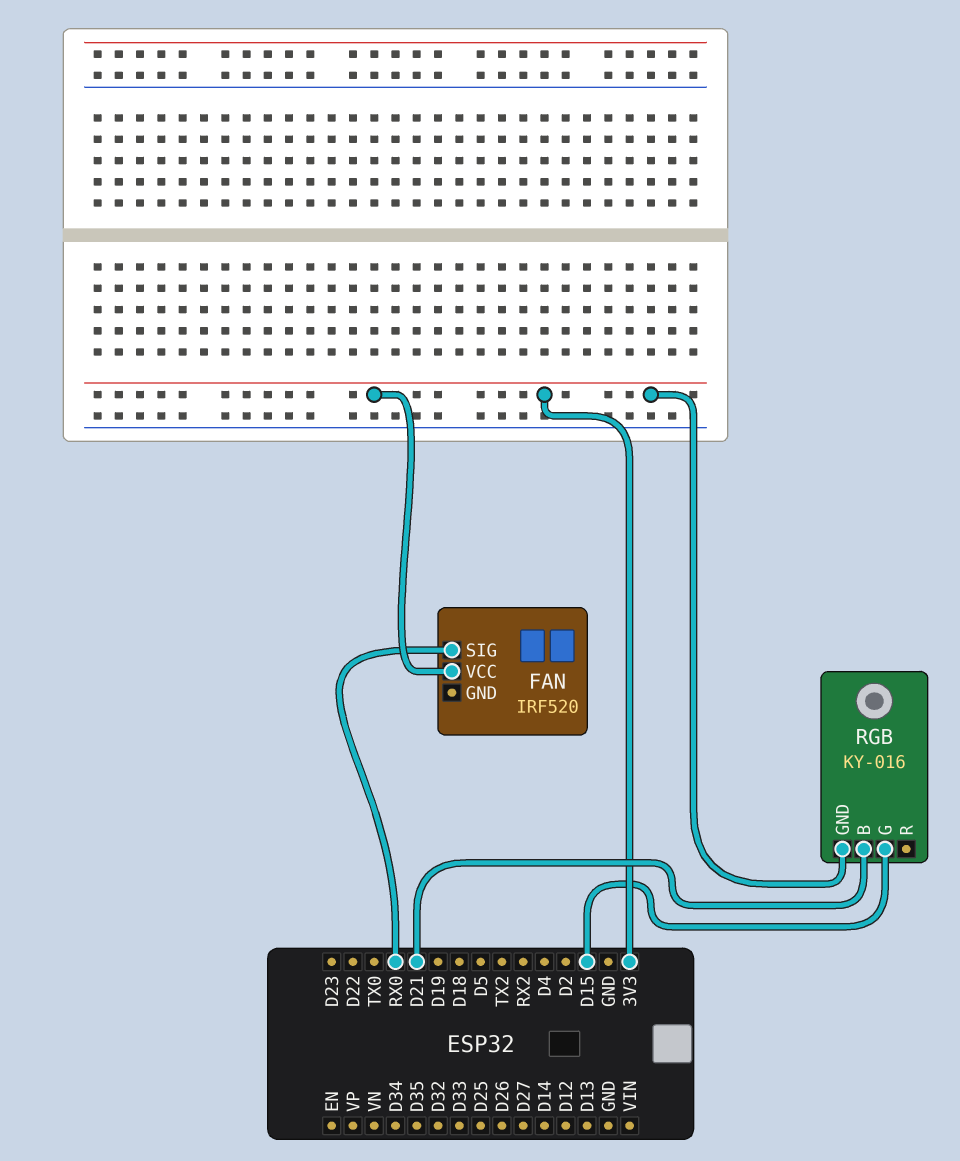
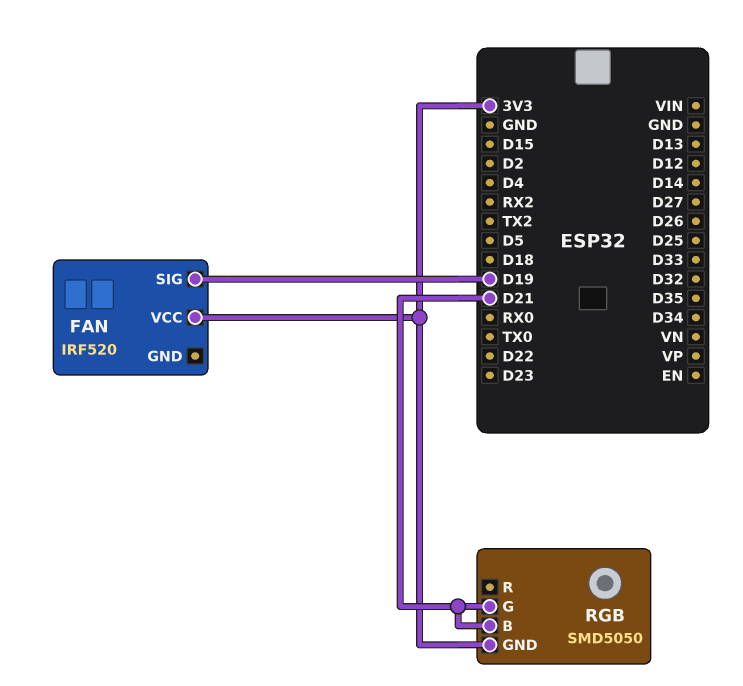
FAN pin SIG: RX0 -> D19
RGB: KY-016 -> SMD5050
RGB pin G: D15 -> D21

